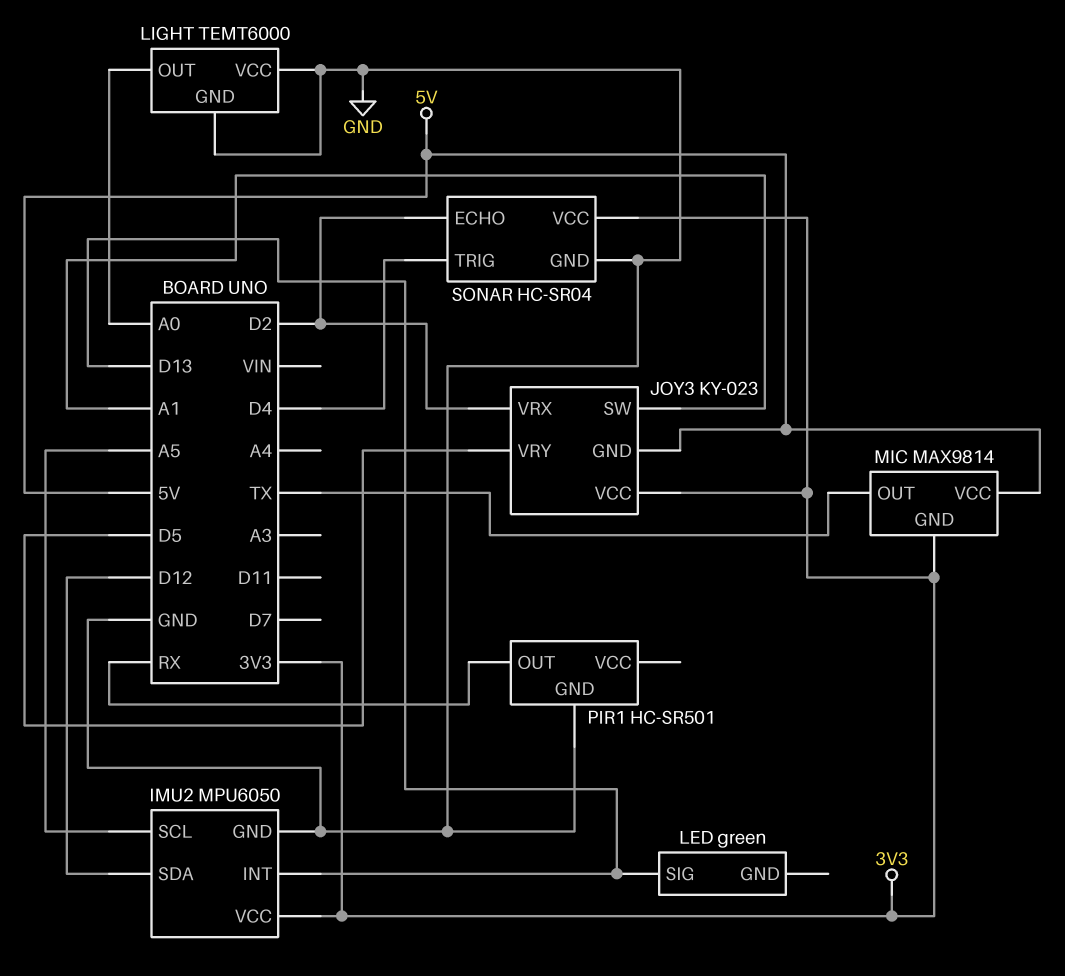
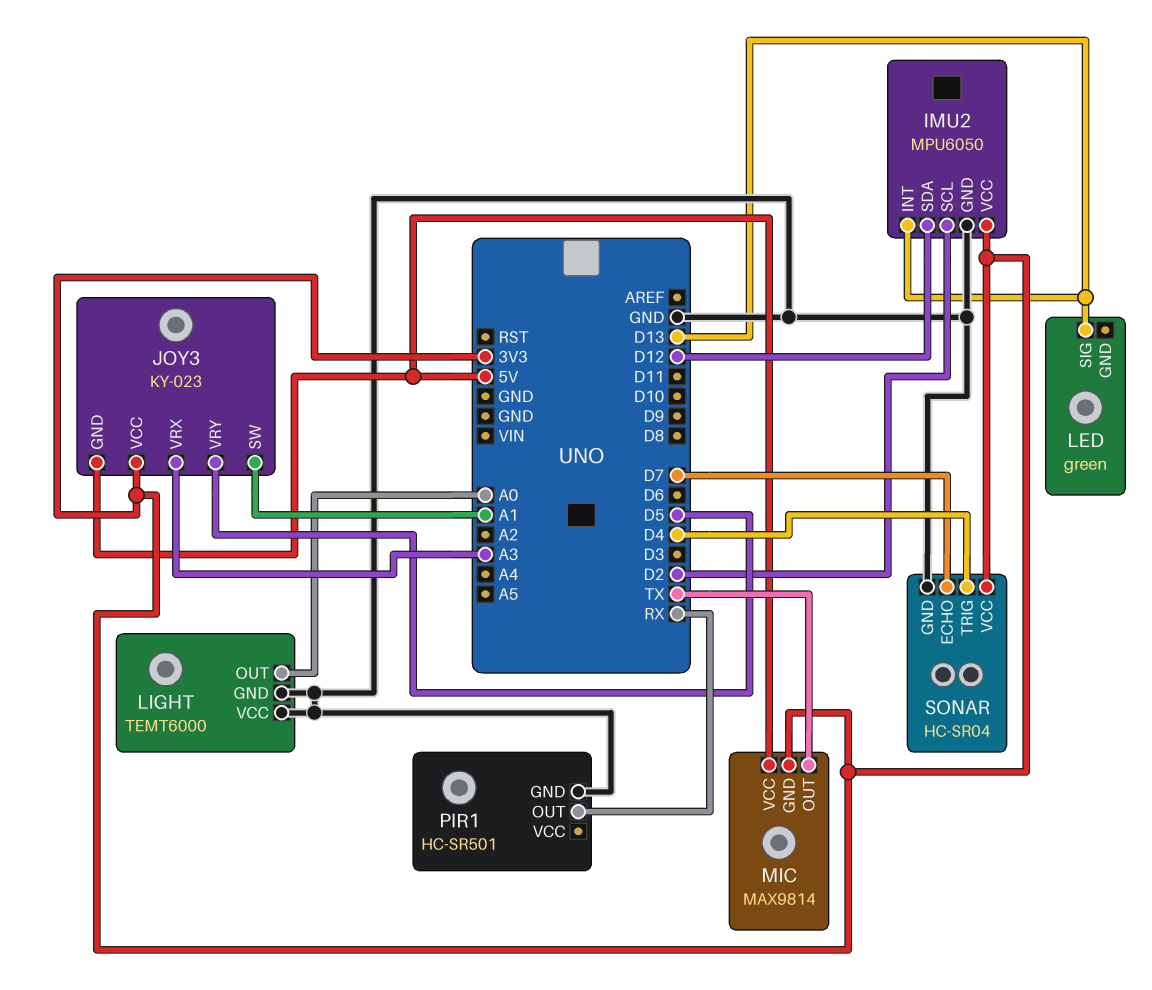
IMU2 pin SCL: A5 -> D2
JOY3 pin VRX: D2 -> A3
SONAR pin ECHO: D2 -> D7

